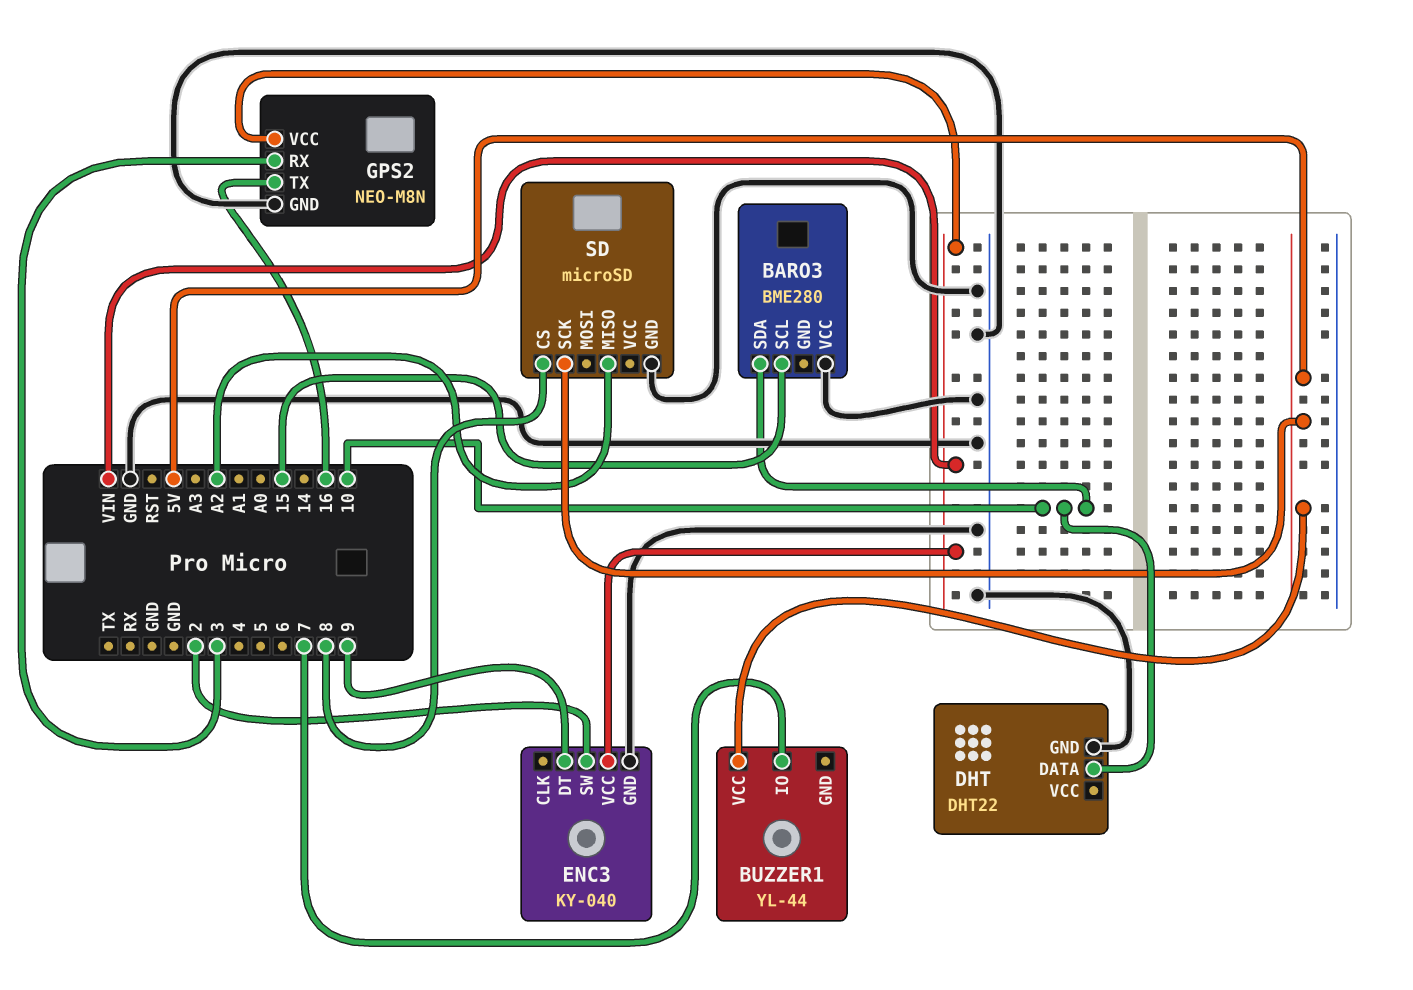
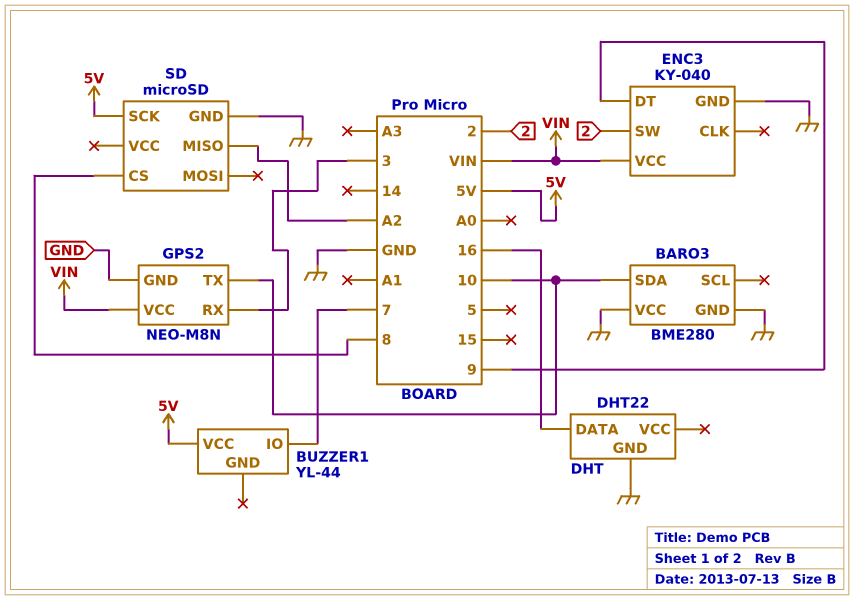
BARO3 pin GND: none -> GND
BARO3 pin SCL: 15 -> none
DHT pin DATA: 10 -> 16
GPS2 pin TX: 16 -> 10

